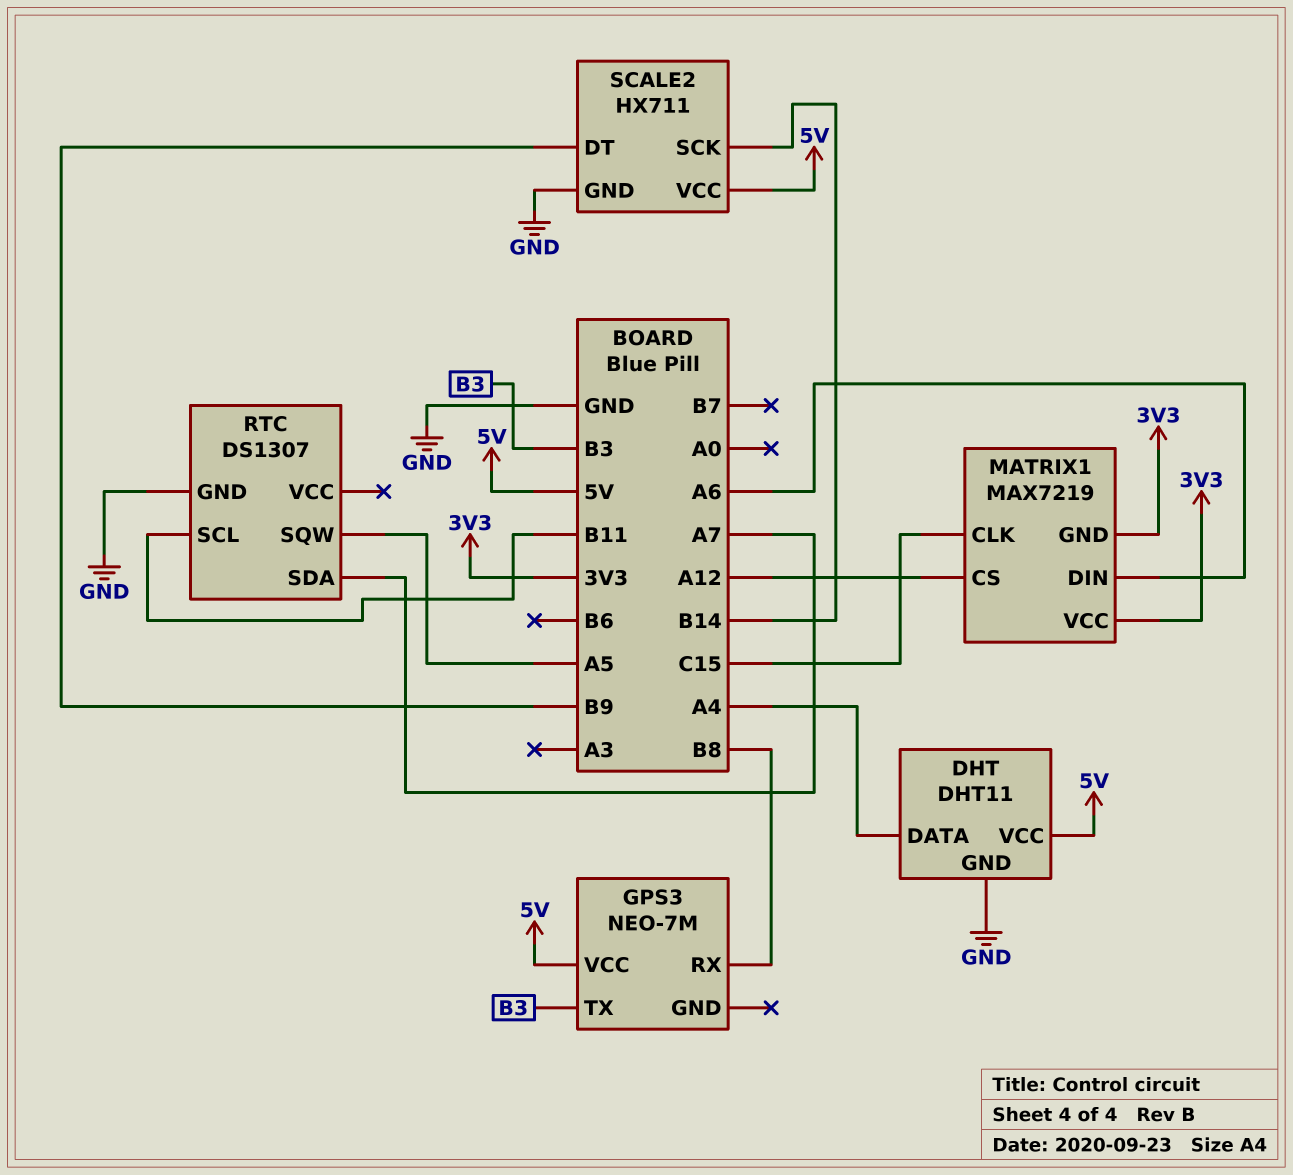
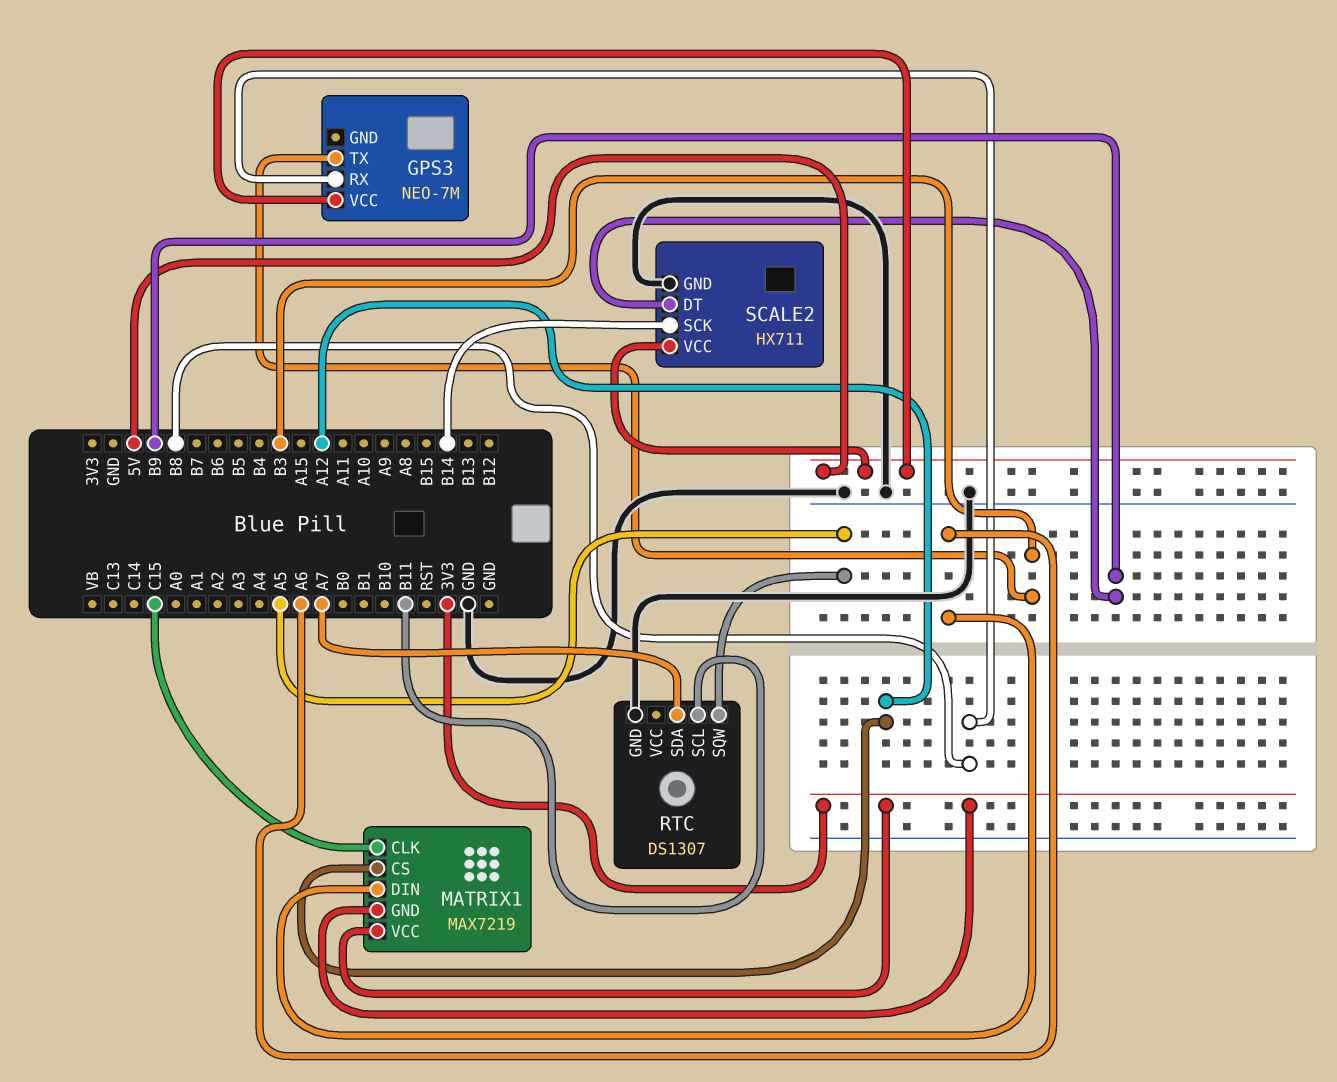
DHT: DHT11 -> none
DHT pin DATA: A4 -> none
DHT pin GND: GND -> none
DHT pin VCC: 5V -> none

